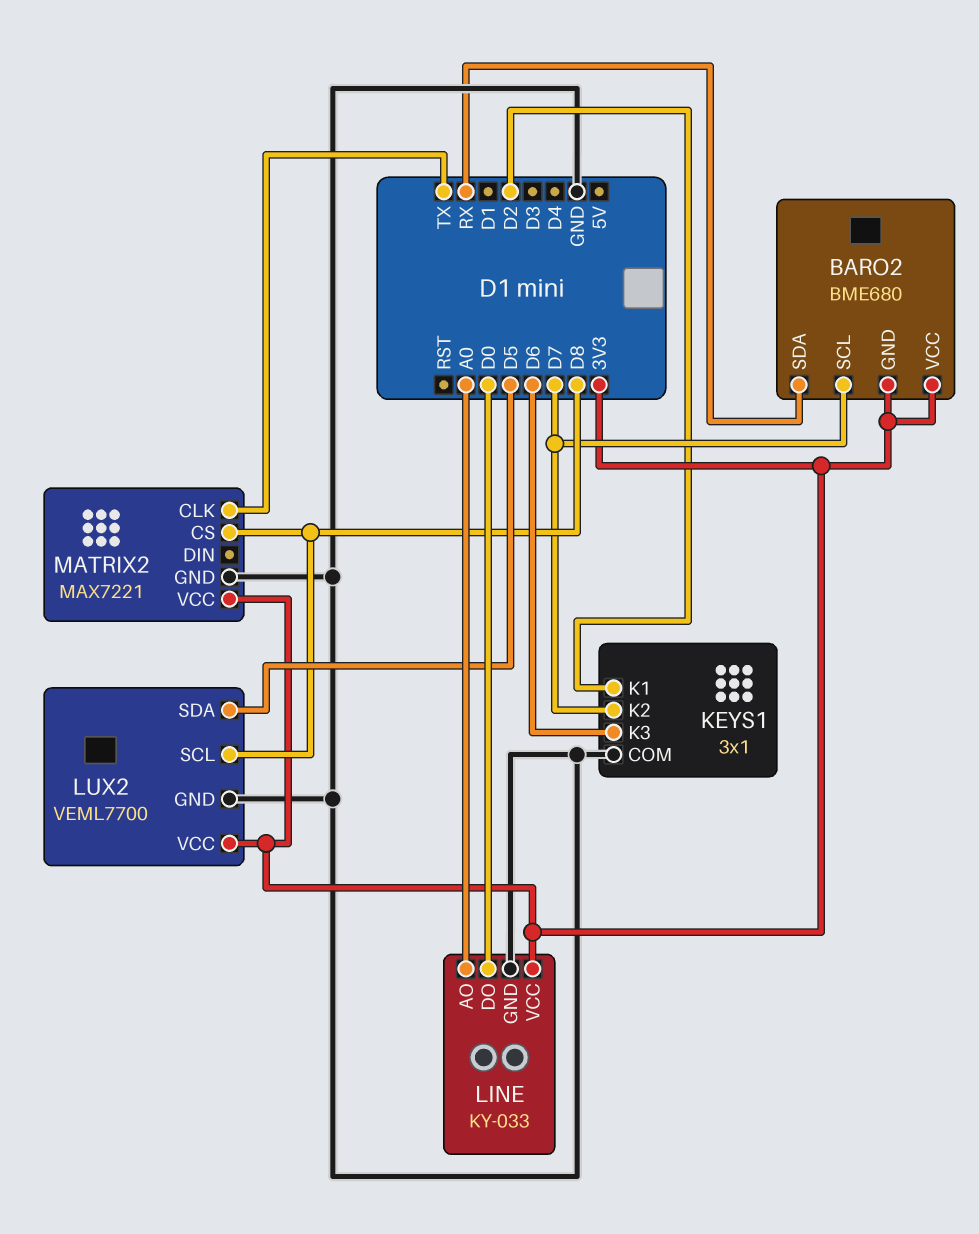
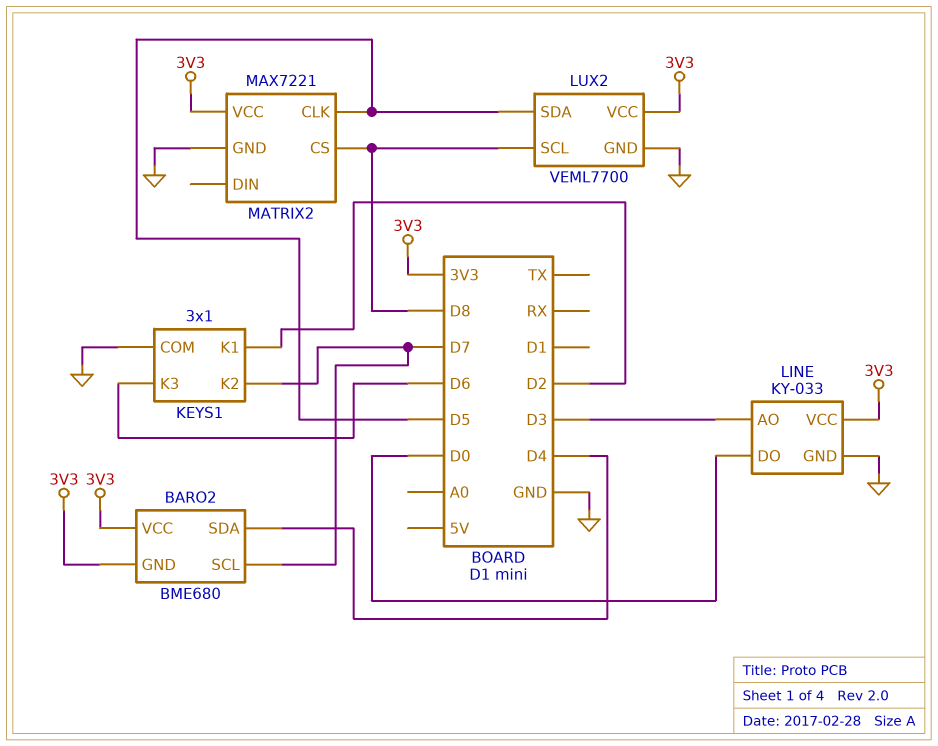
BARO2 pin SDA: RX -> D4
LINE pin AO: A0 -> D3
MATRIX2 pin CLK: TX -> D5

